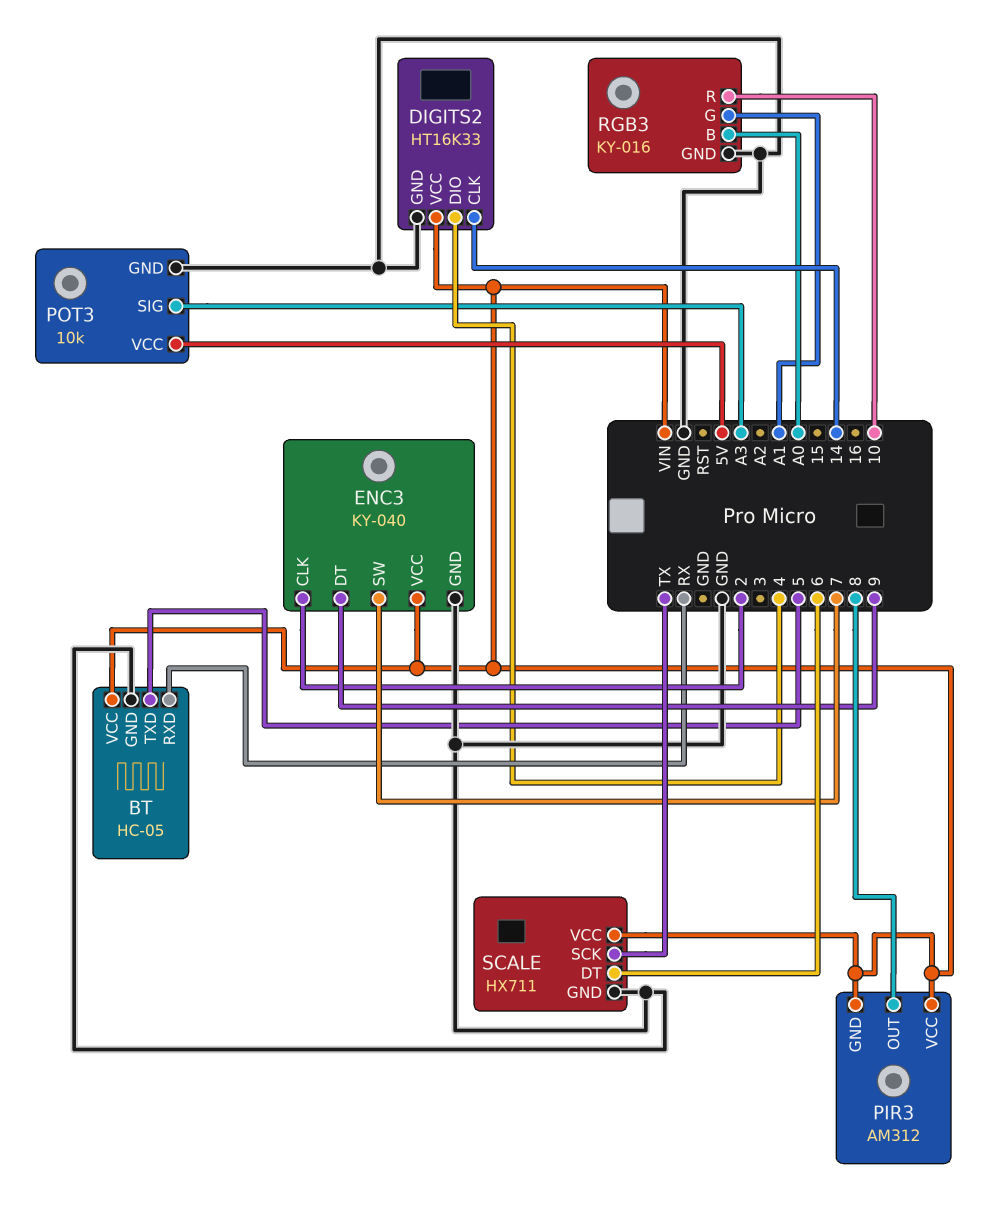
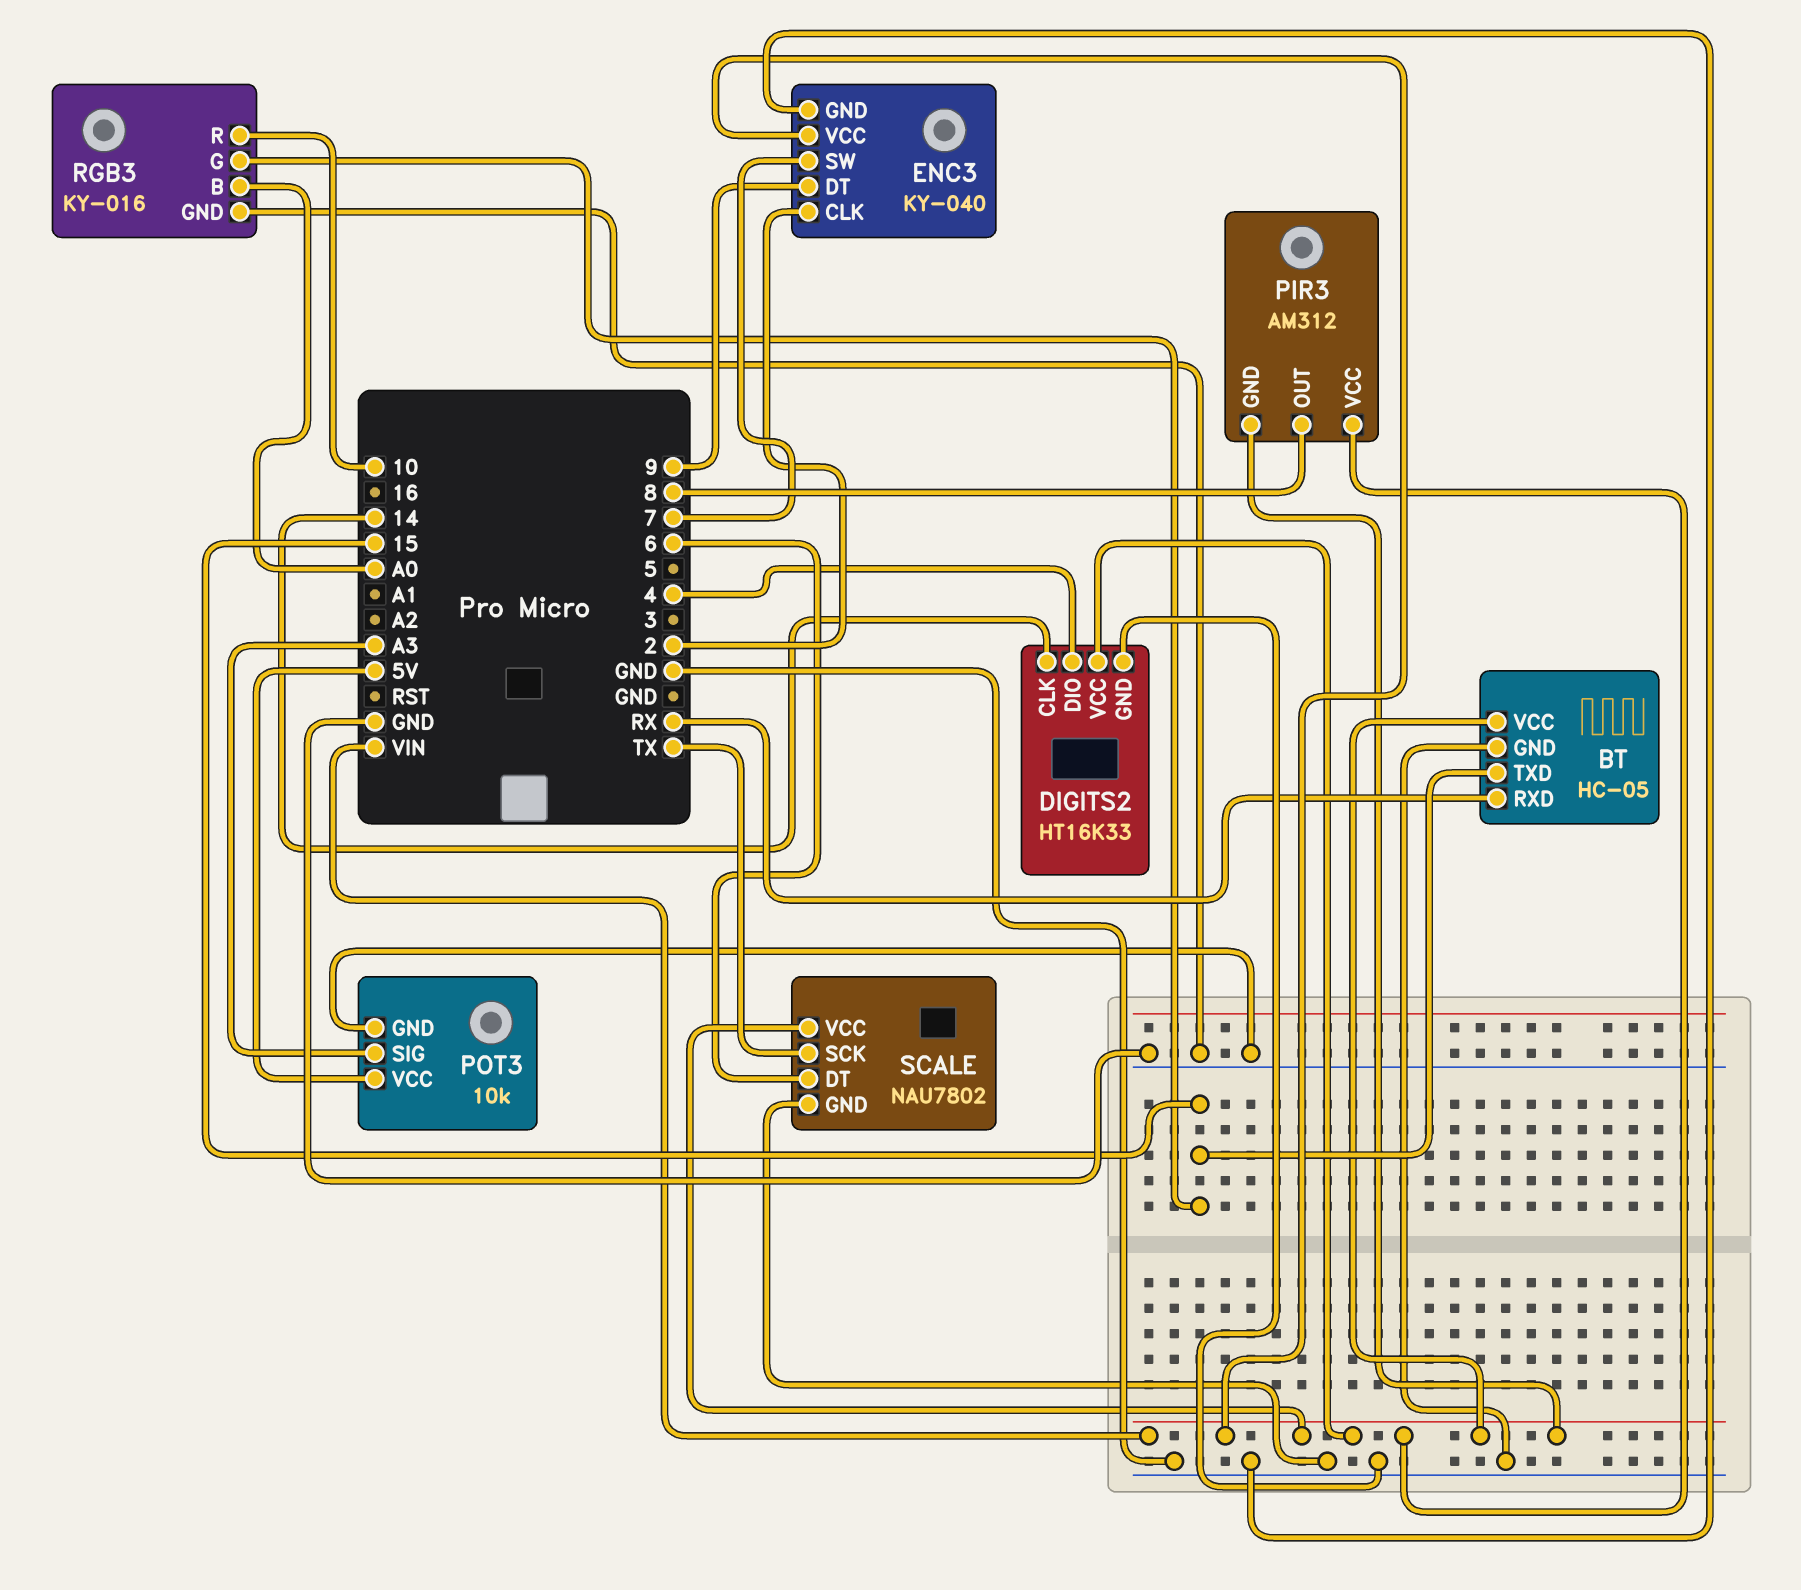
BT pin TXD: 5 -> 15
RGB3 pin G: A1 -> 15
SCALE: HX711 -> NAU7802

